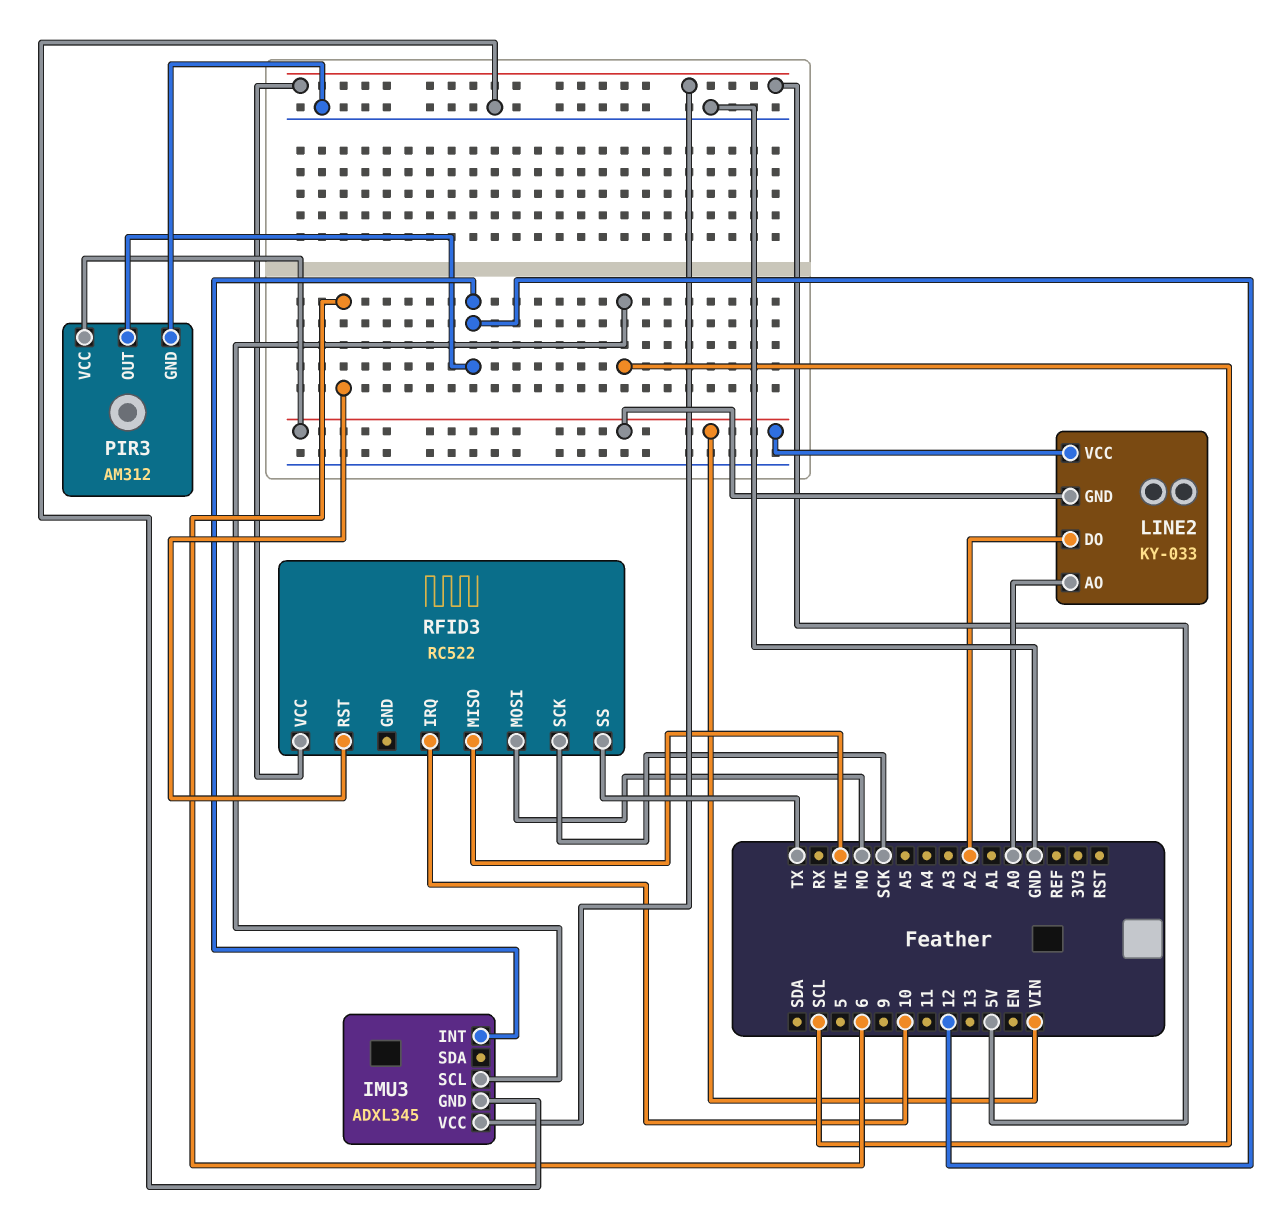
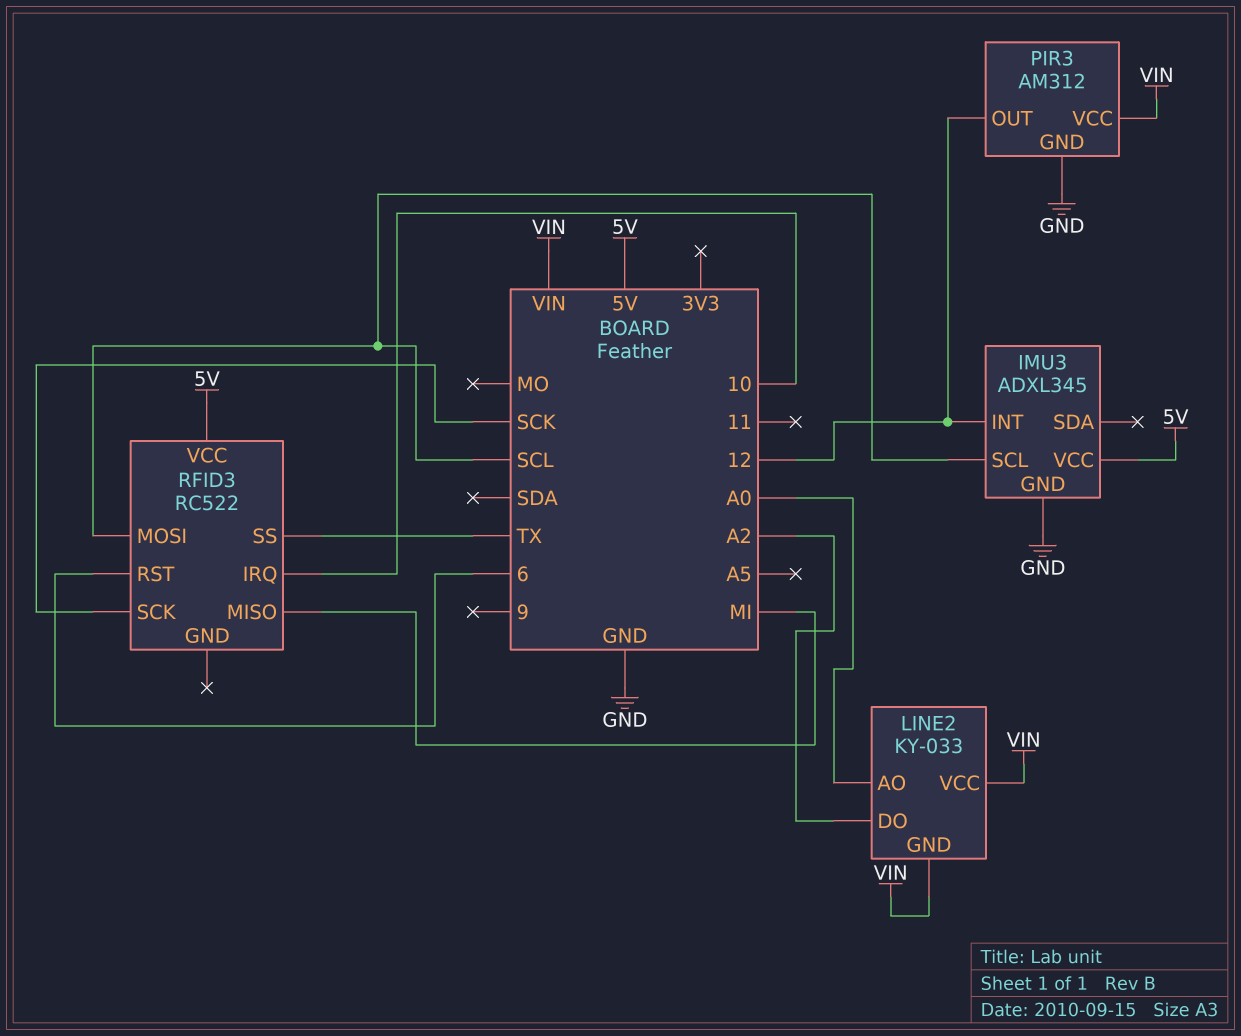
RFID3 pin MOSI: MO -> SCL

